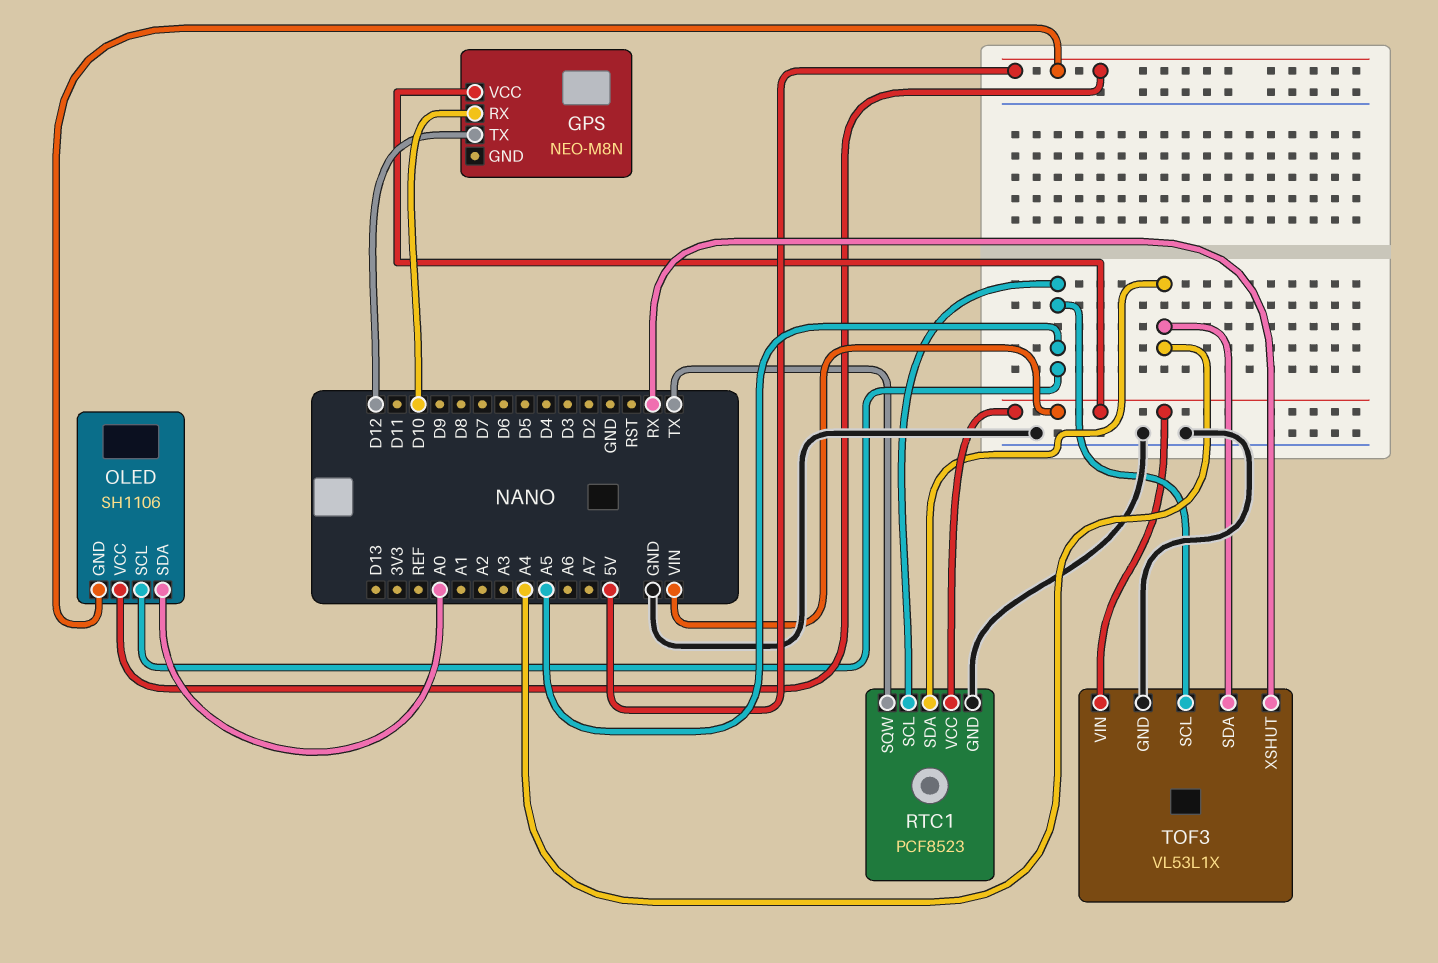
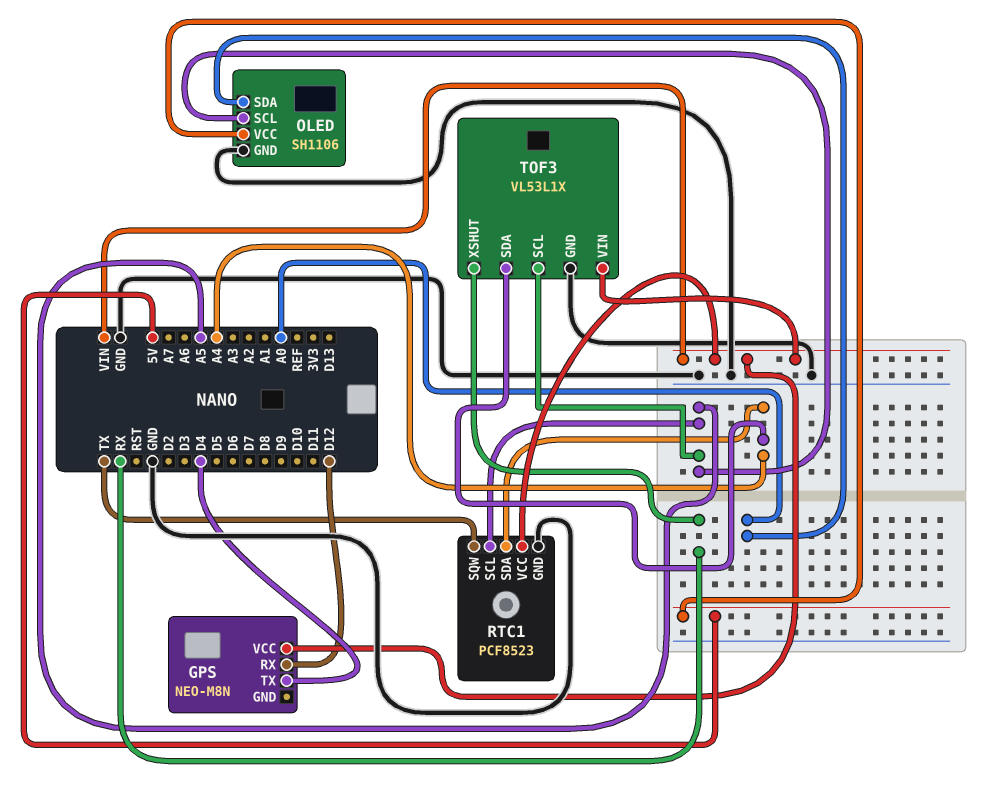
GPS pin RX: D10 -> D12
GPS pin TX: D12 -> D4
OLED pin GND: 5V -> GND

